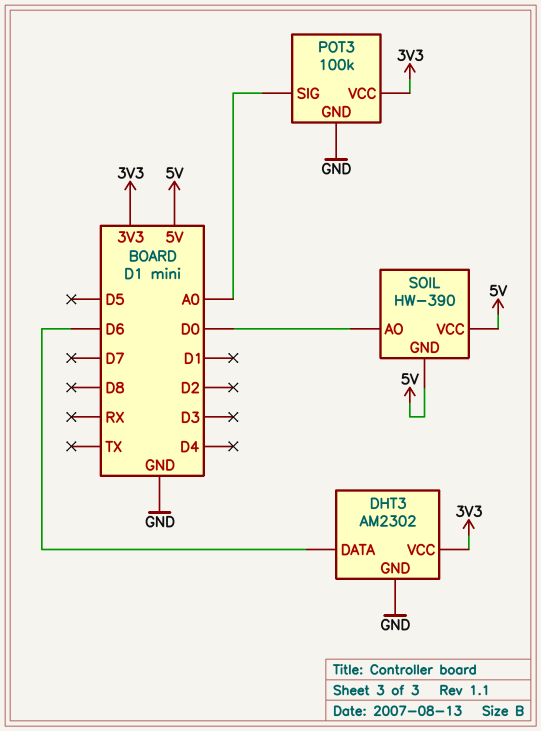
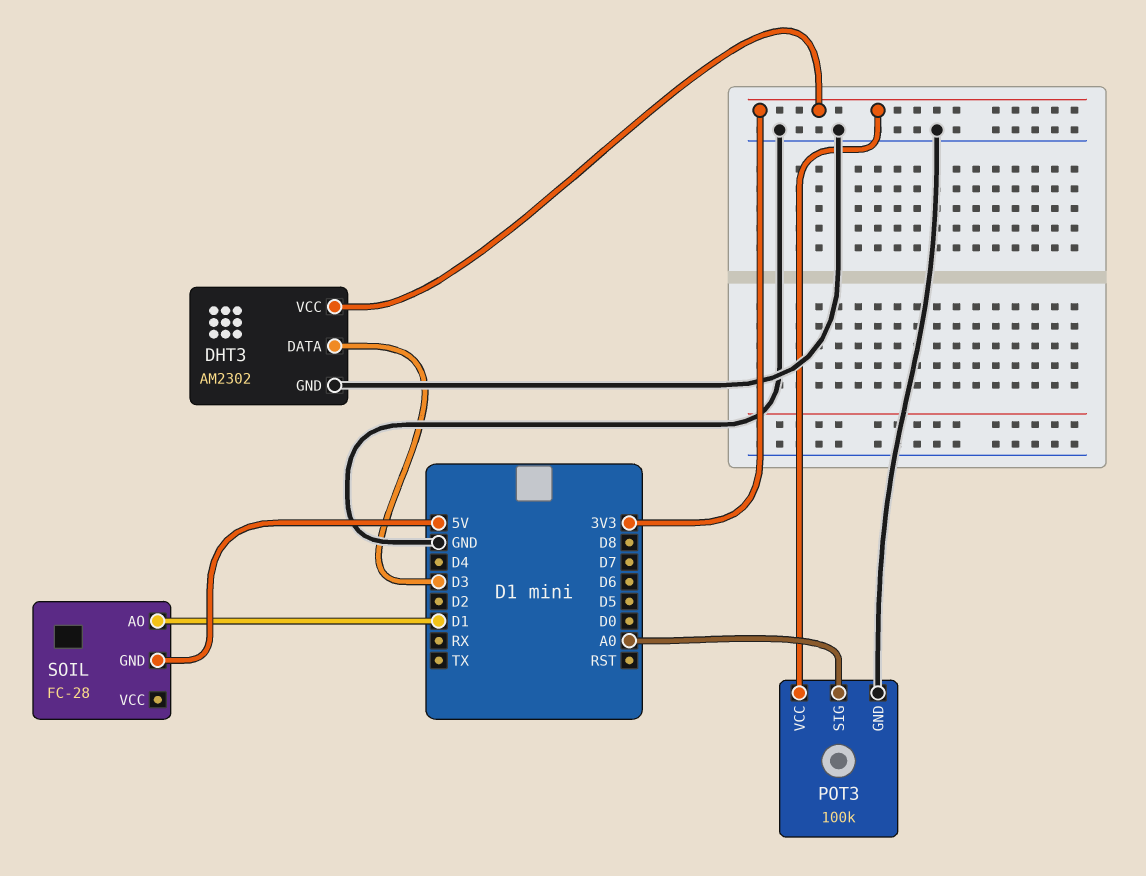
DHT3 pin DATA: D6 -> D3
SOIL: HW-390 -> FC-28
SOIL pin AO: D0 -> D1
SOIL pin VCC: 5V -> none

